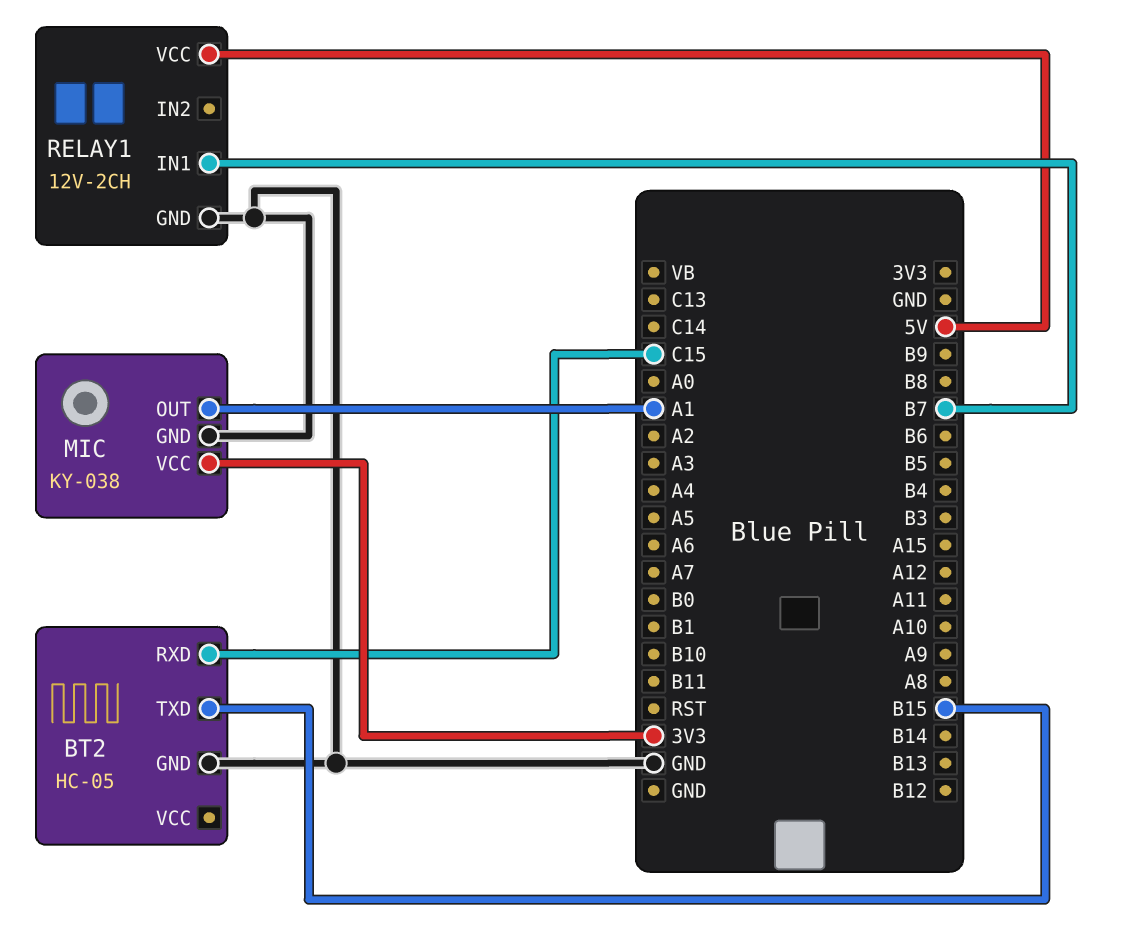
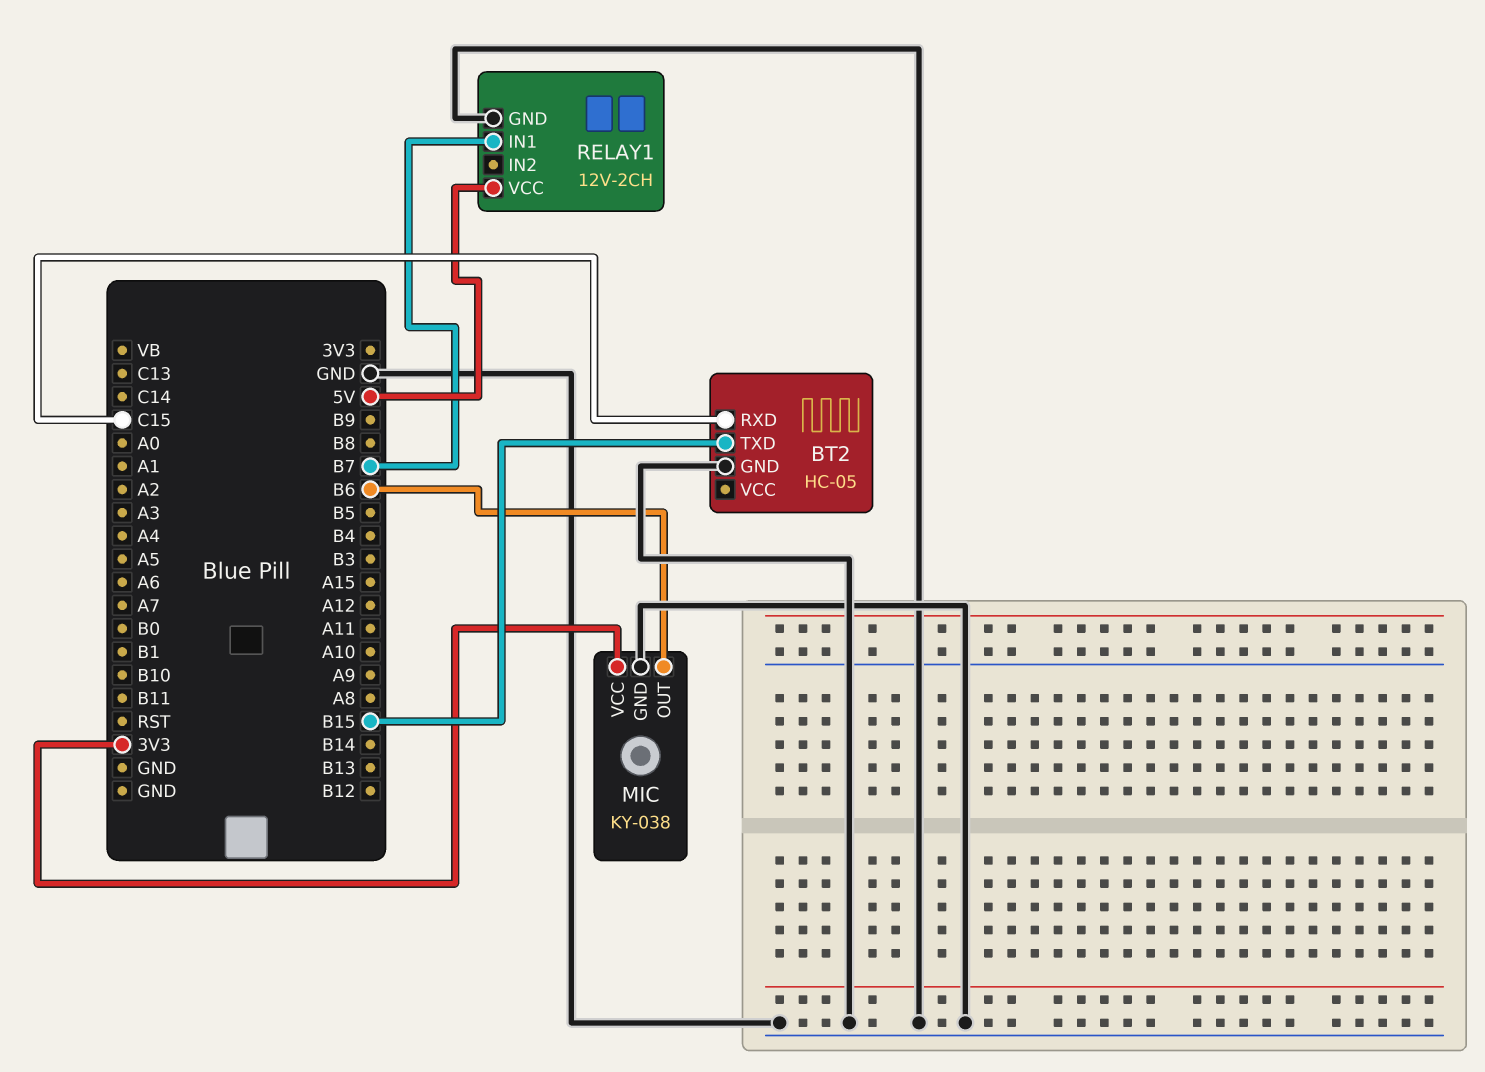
MIC pin OUT: A1 -> B6

